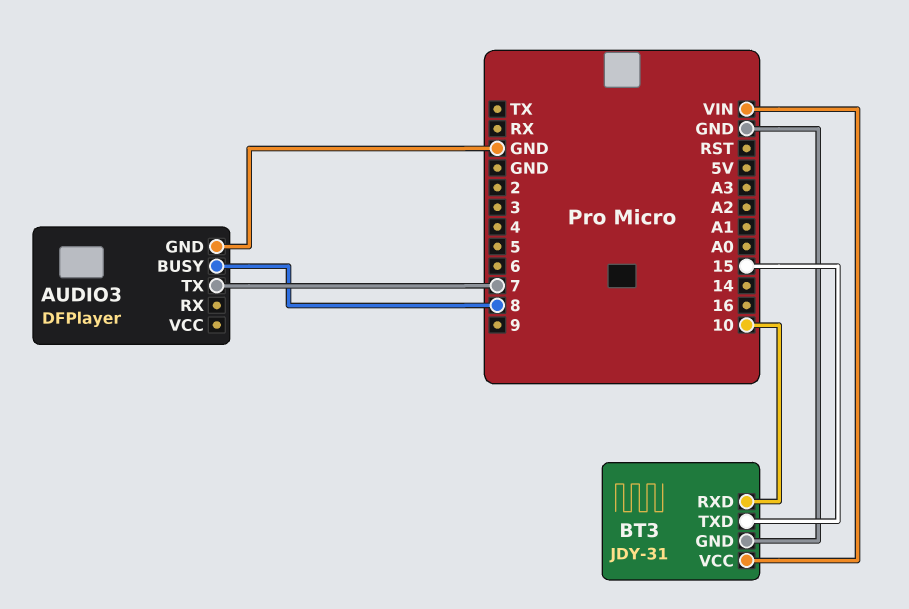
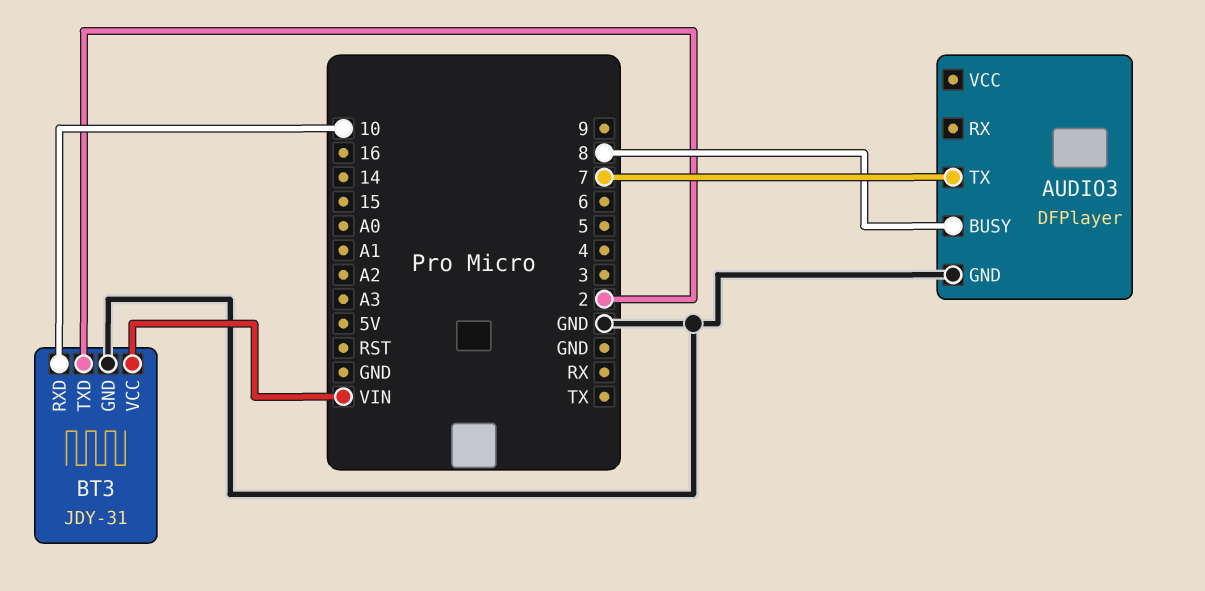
BT3 pin TXD: 15 -> 2

